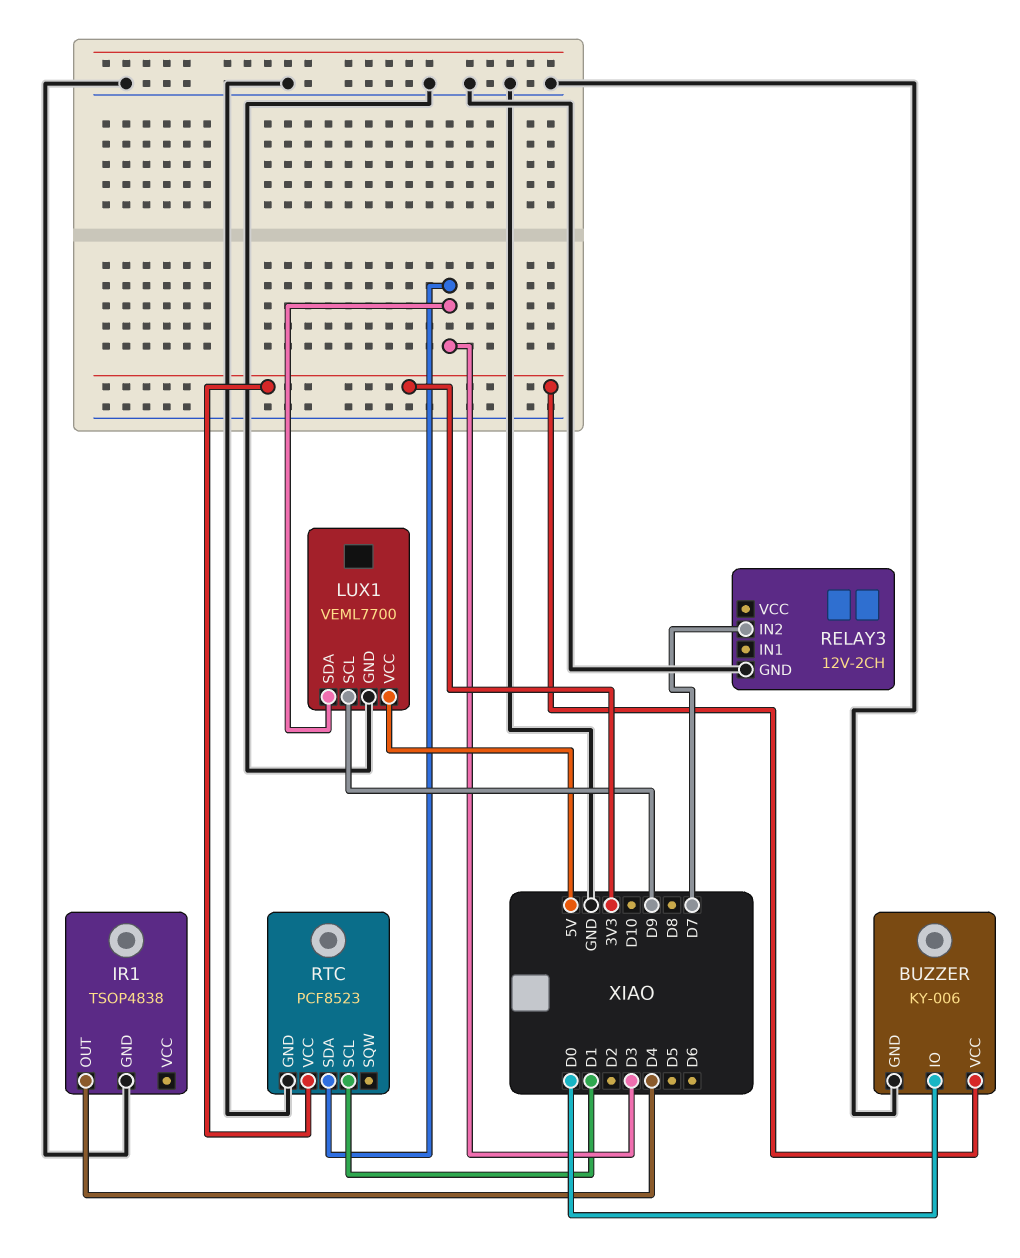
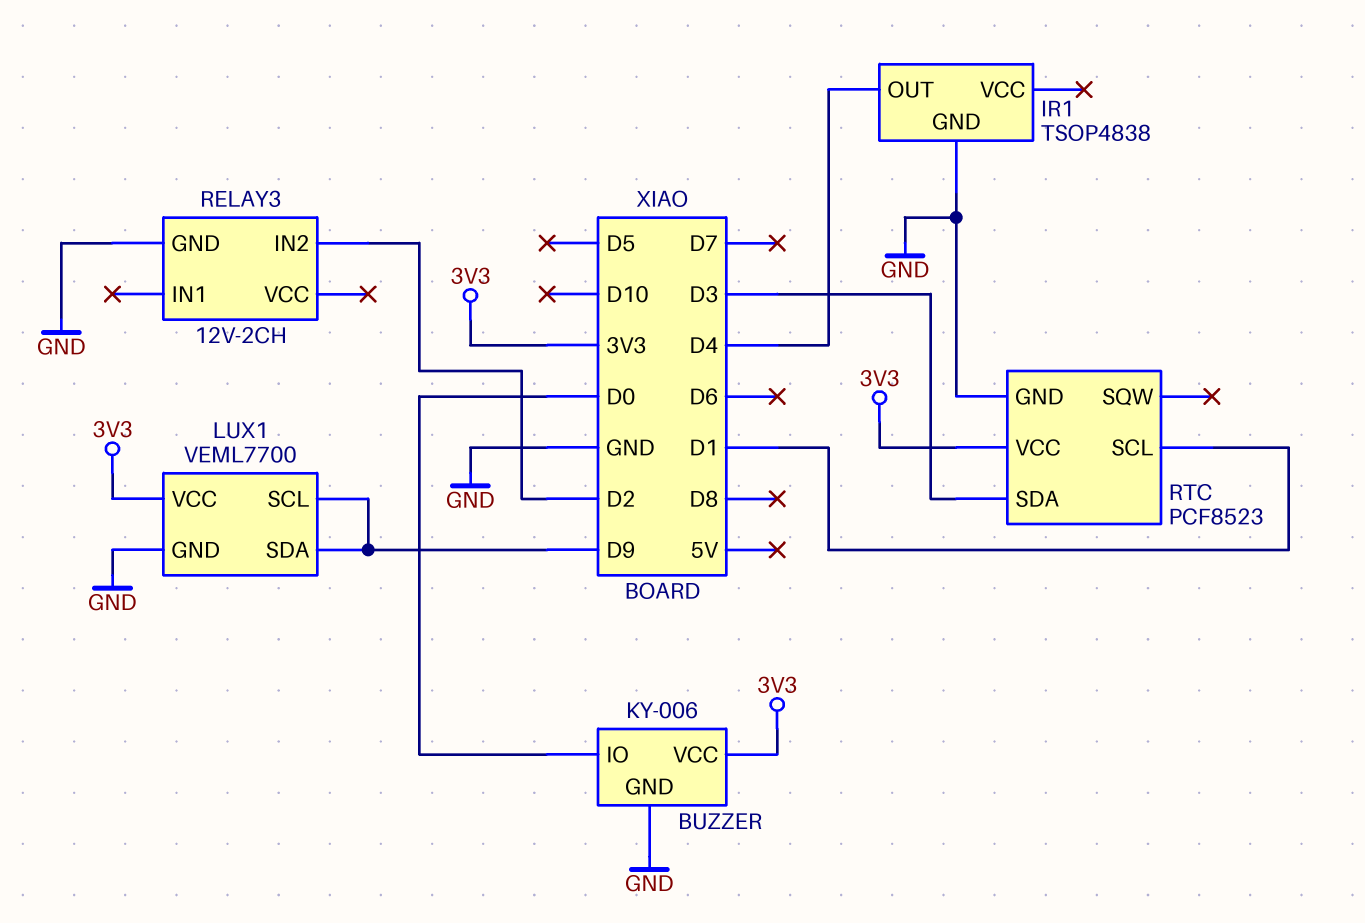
LUX1 pin SDA: D3 -> D9
LUX1 pin VCC: 5V -> 3V3
RELAY3 pin IN2: D7 -> D2

